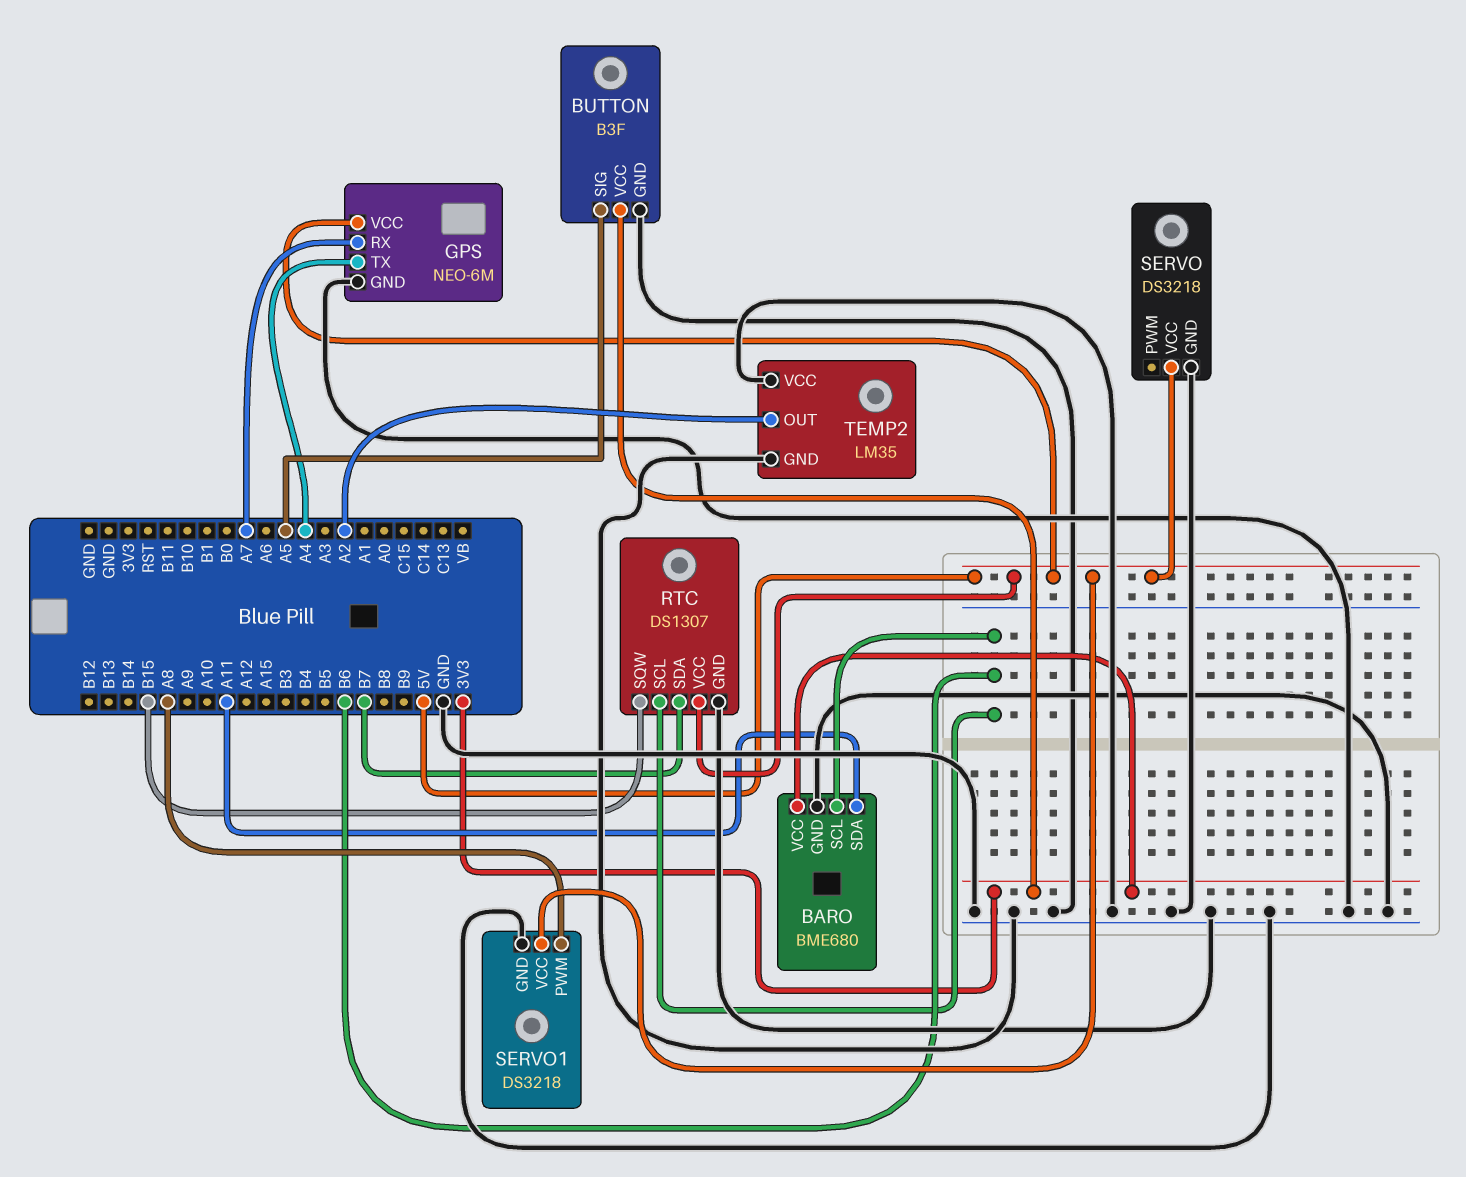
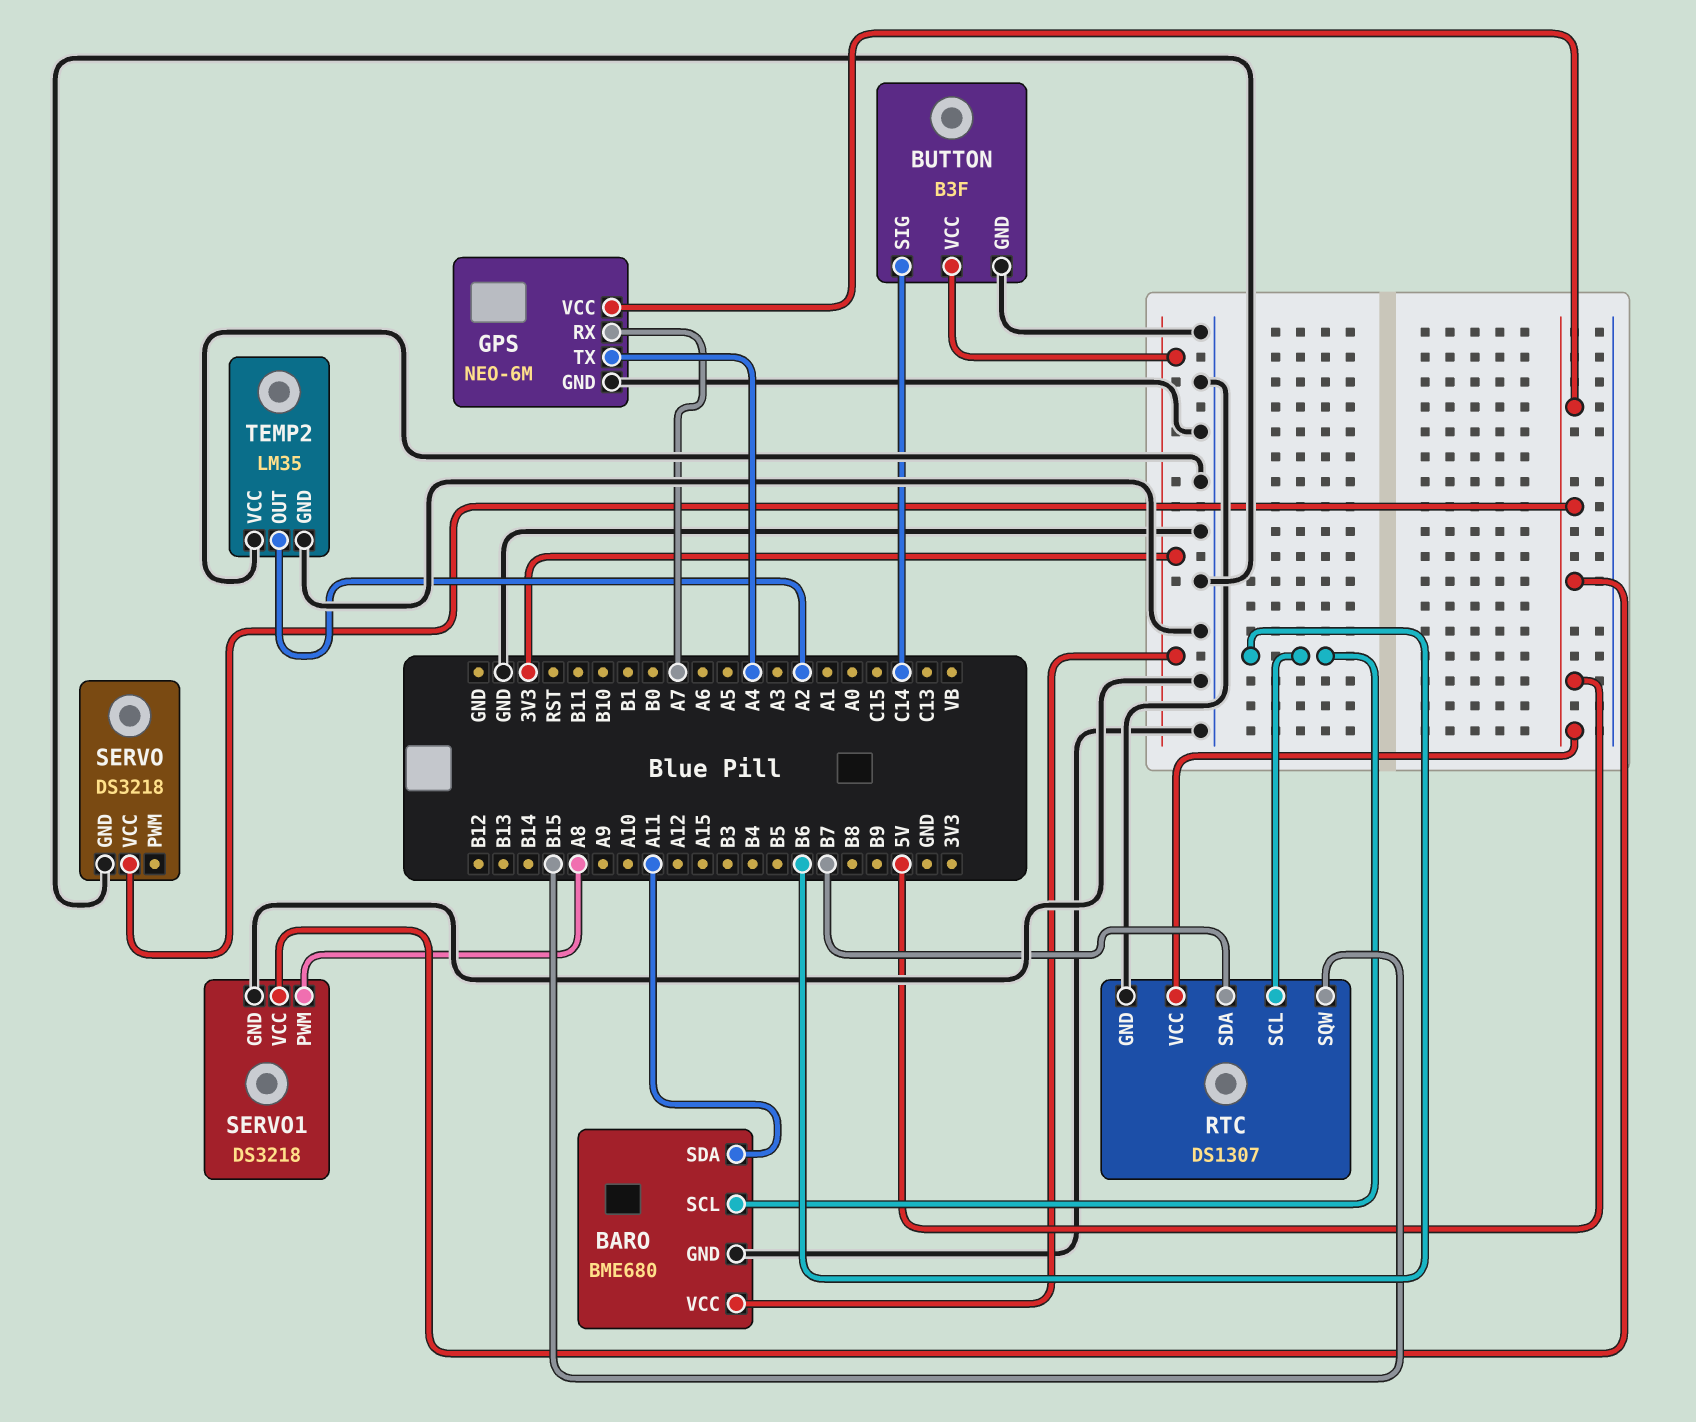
BUTTON pin SIG: A5 -> C14

